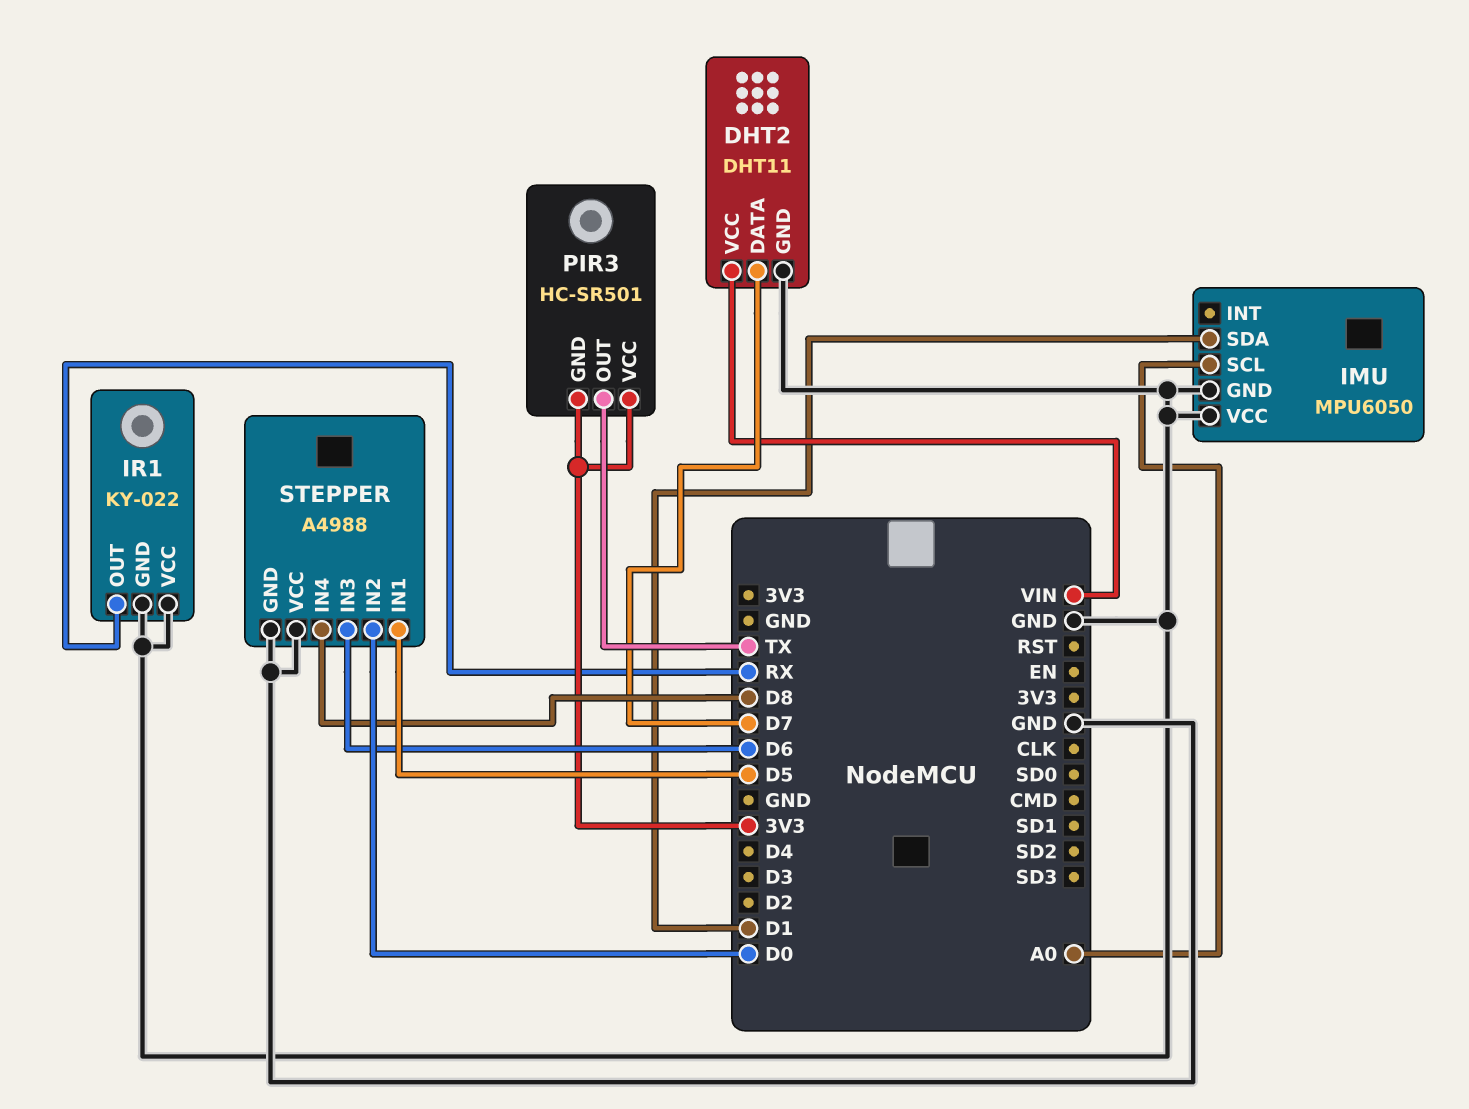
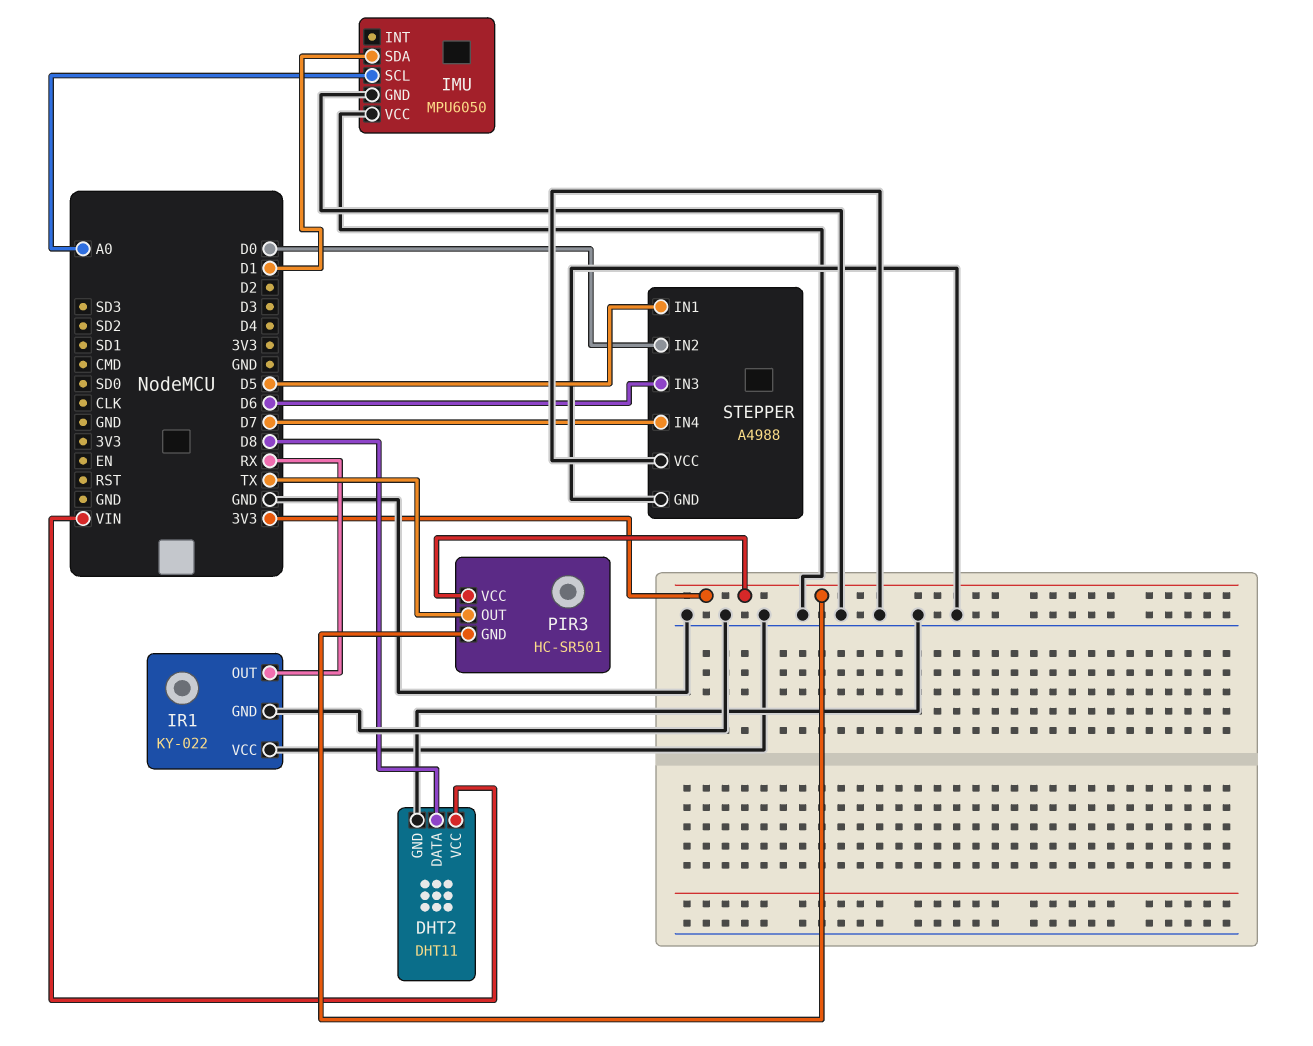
DHT2 pin DATA: D7 -> D8
STEPPER pin IN4: D8 -> D7

